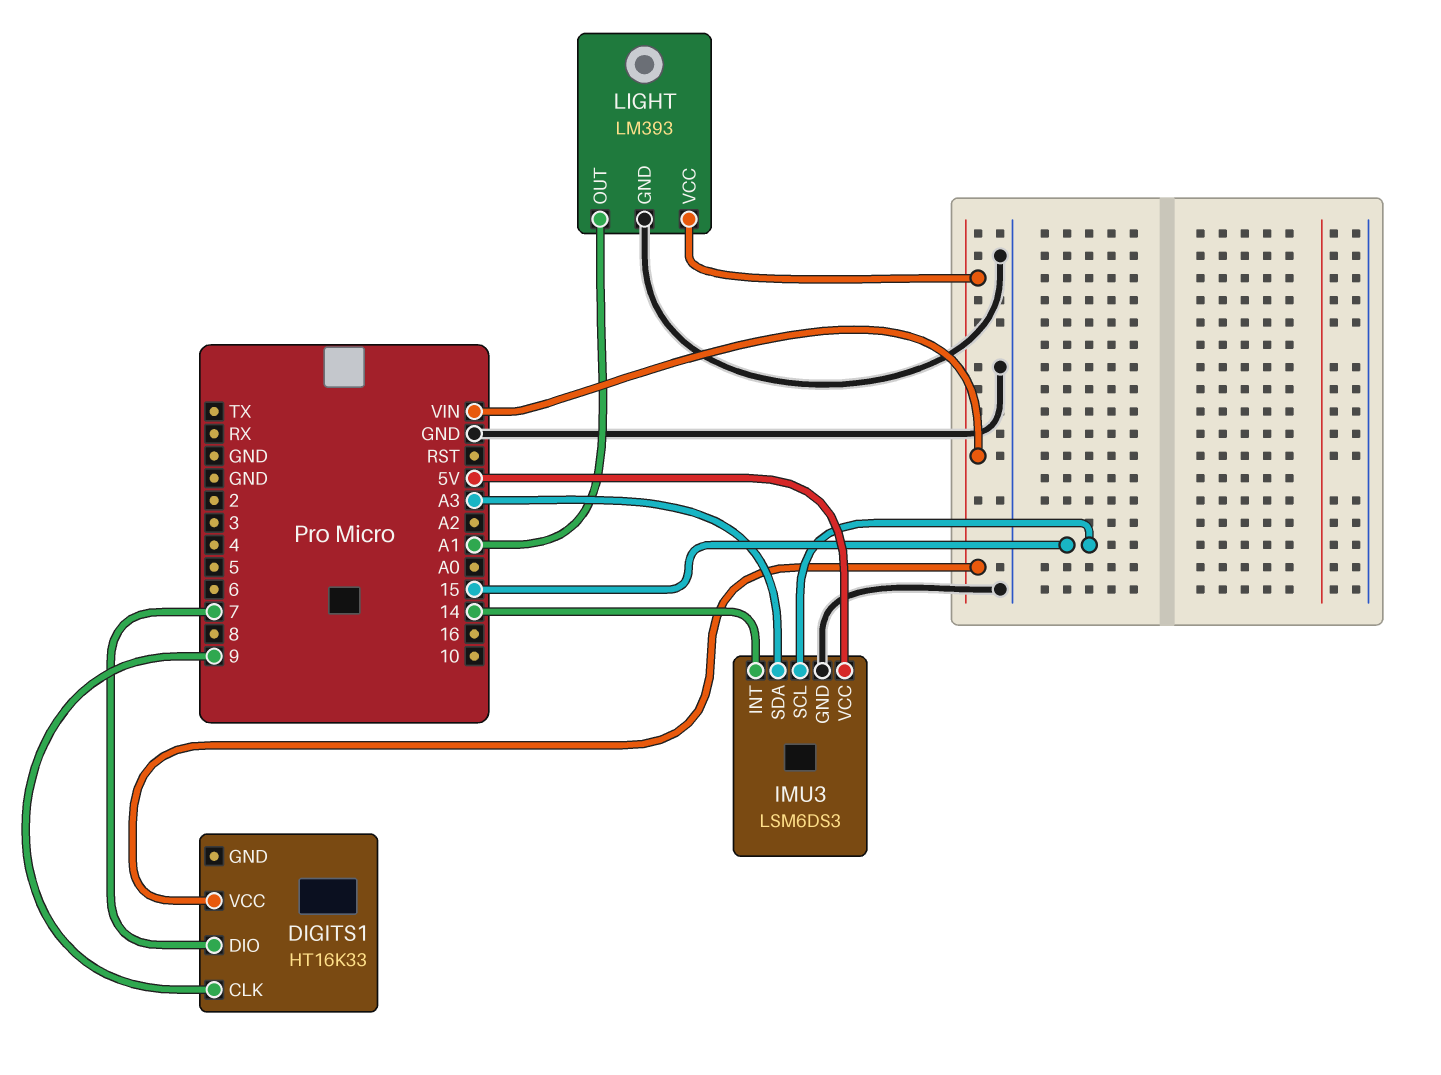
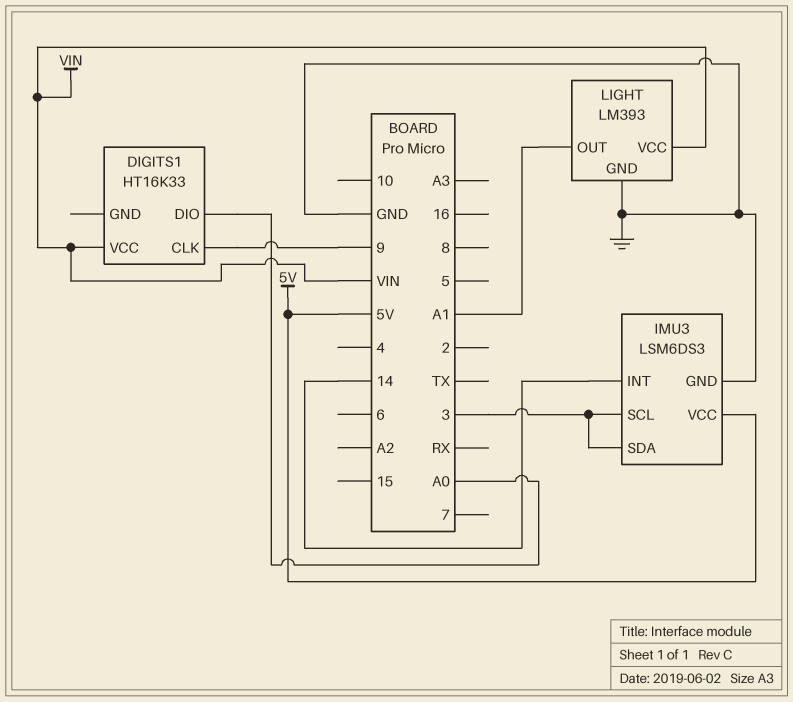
DIGITS1 pin DIO: 7 -> A0
IMU3 pin SCL: 15 -> 3
IMU3 pin SDA: A3 -> 3

